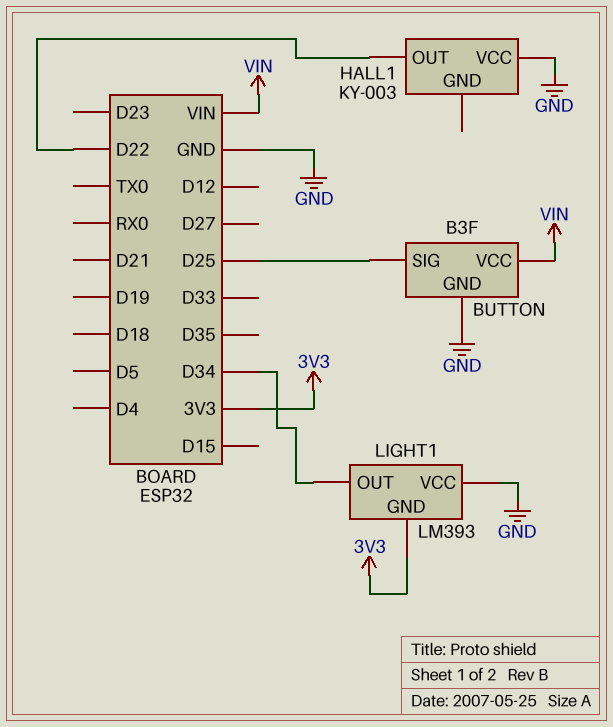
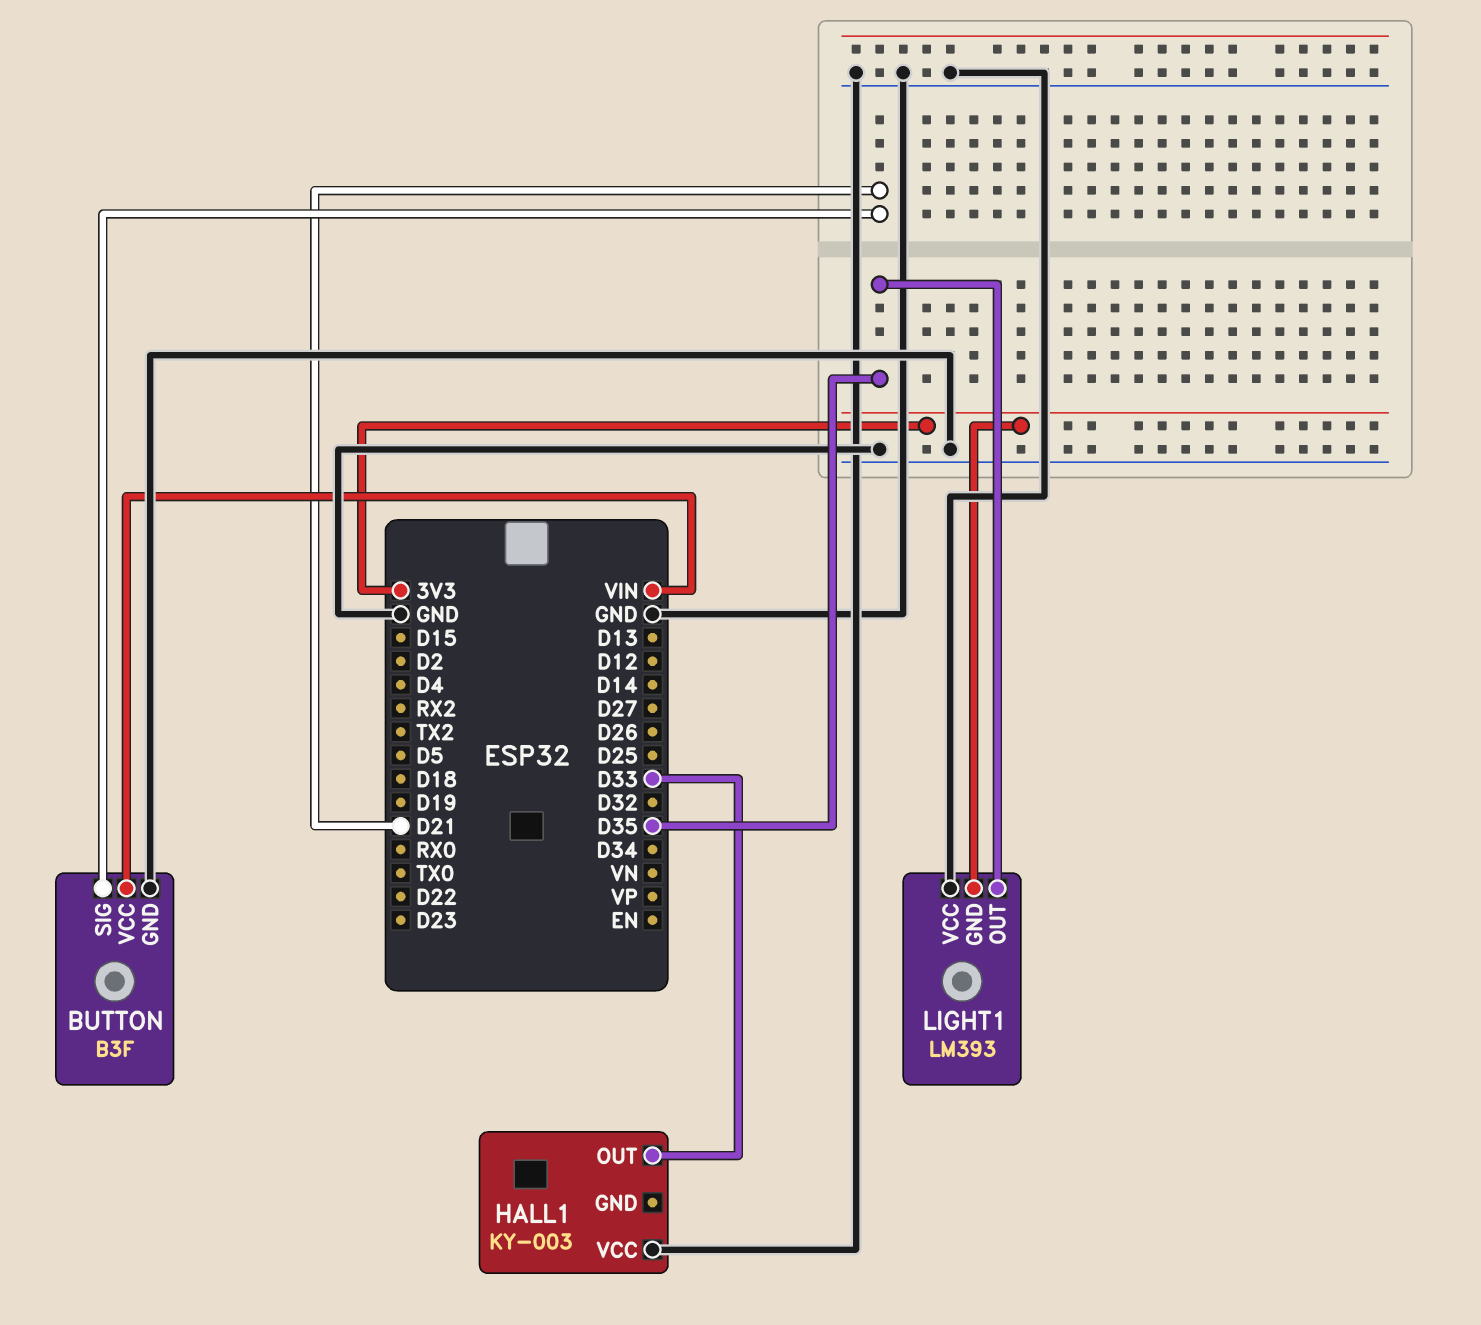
BUTTON pin SIG: D25 -> D21
HALL1 pin OUT: D22 -> D33
LIGHT1 pin OUT: D34 -> D35

